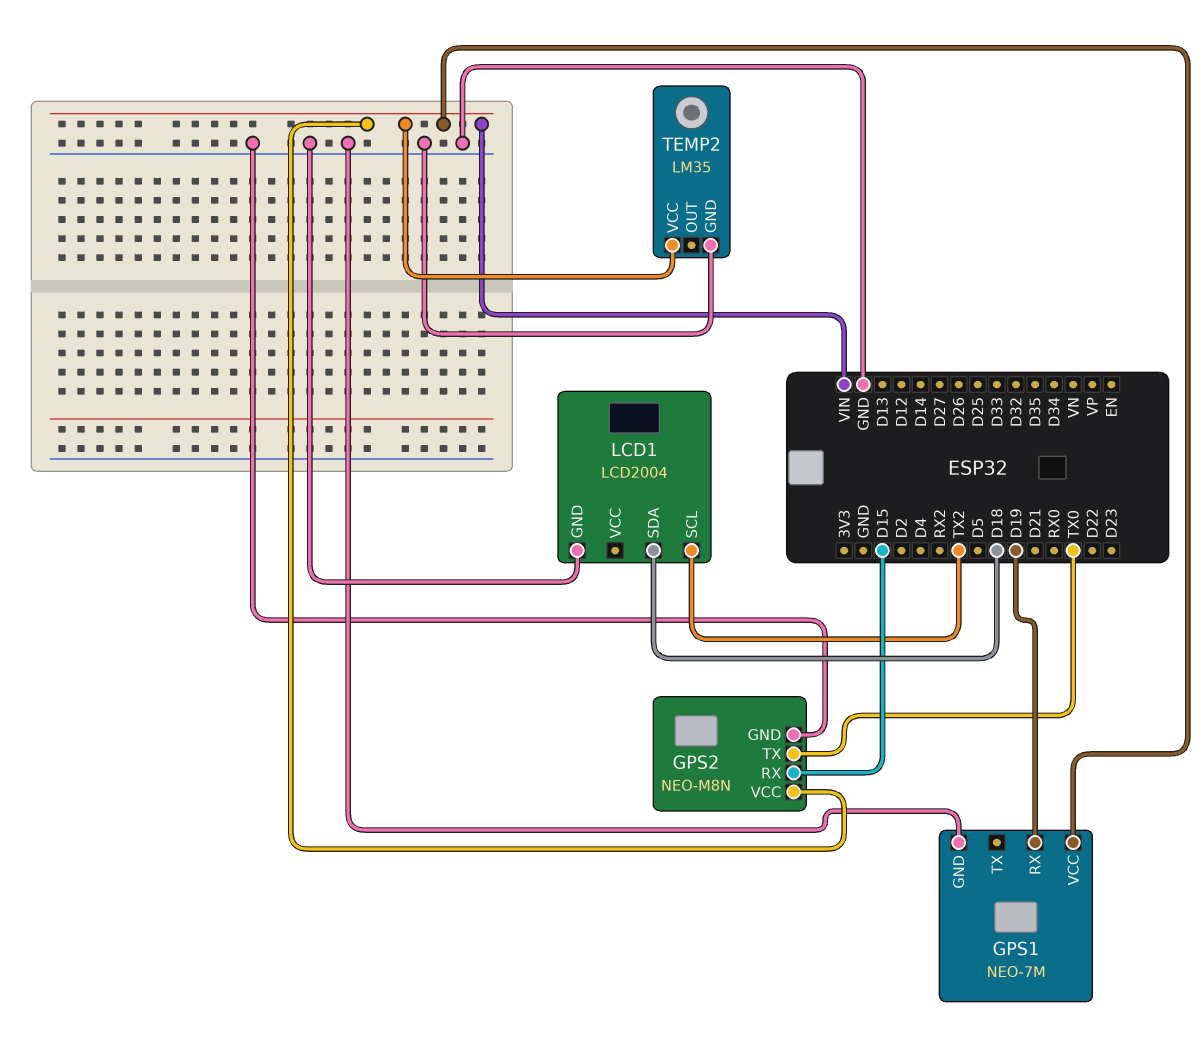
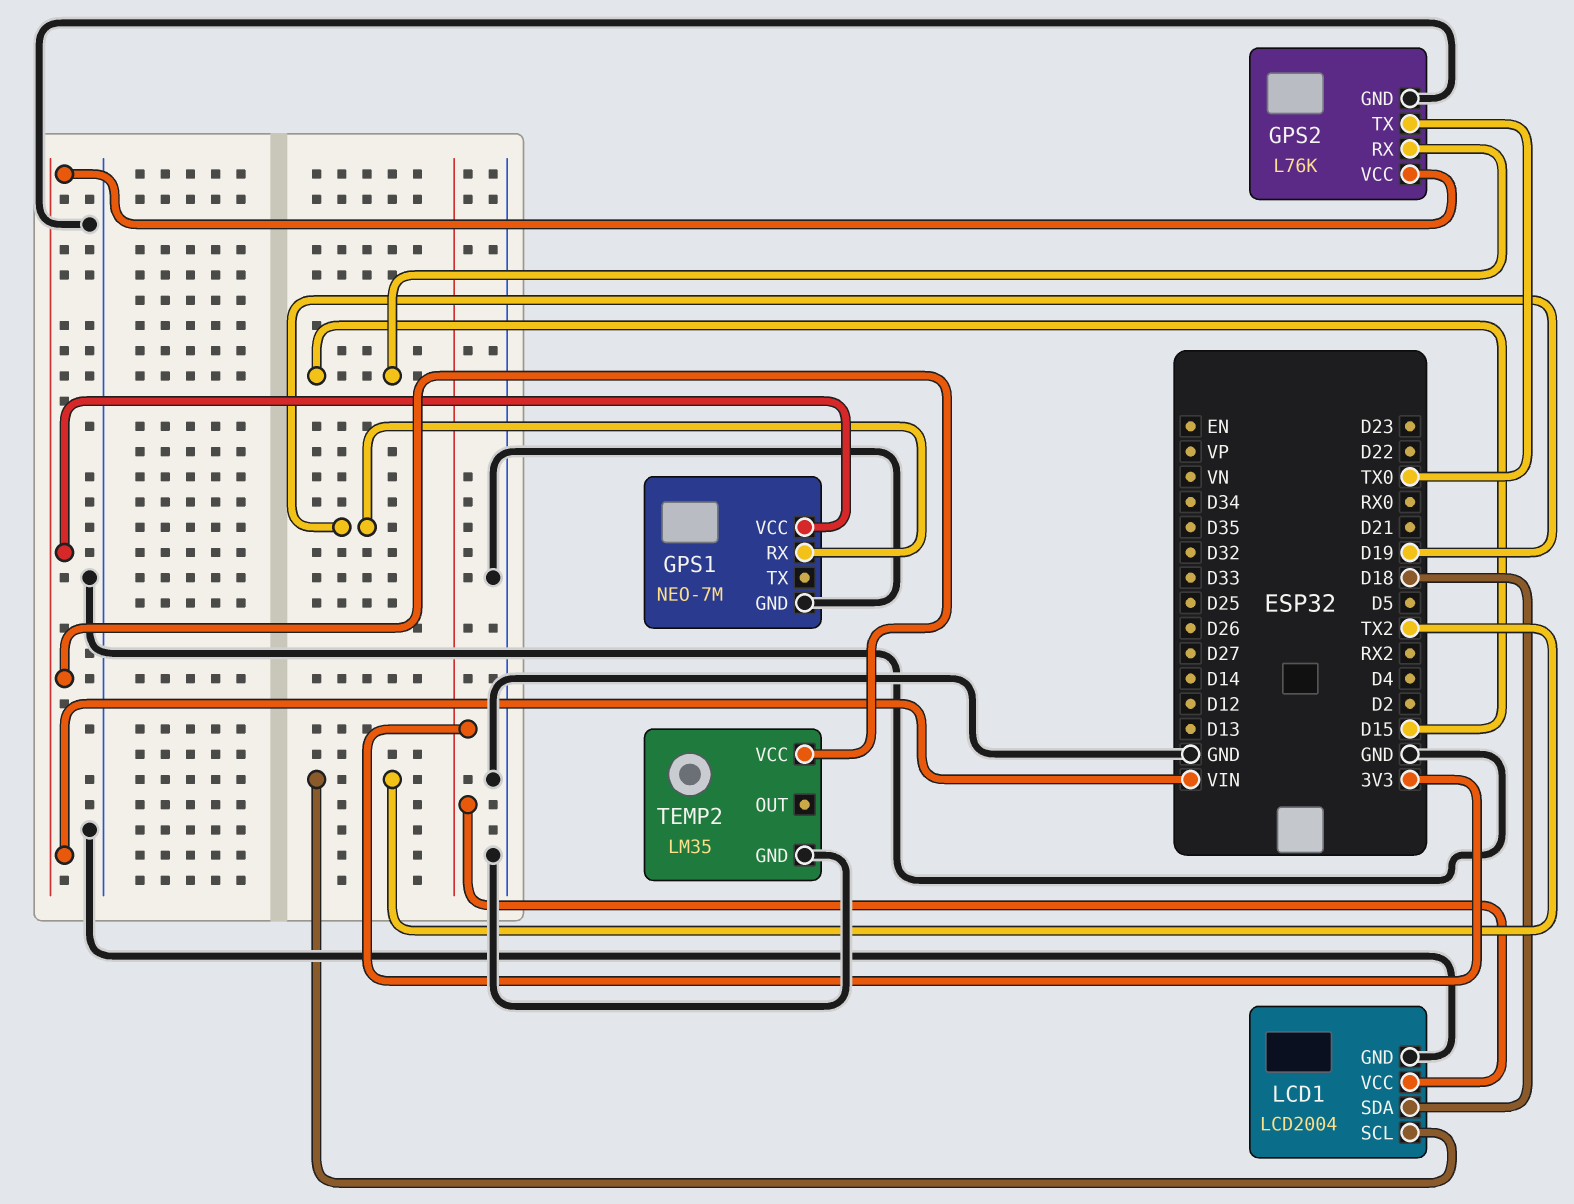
GPS2: NEO-M8N -> L76K
LCD1 pin VCC: none -> 3V3

